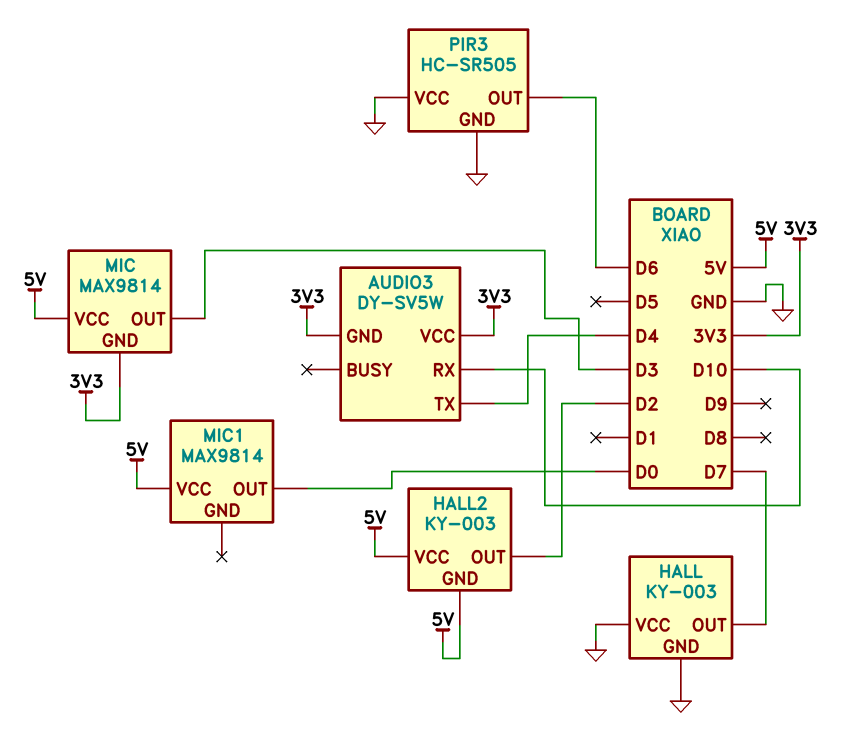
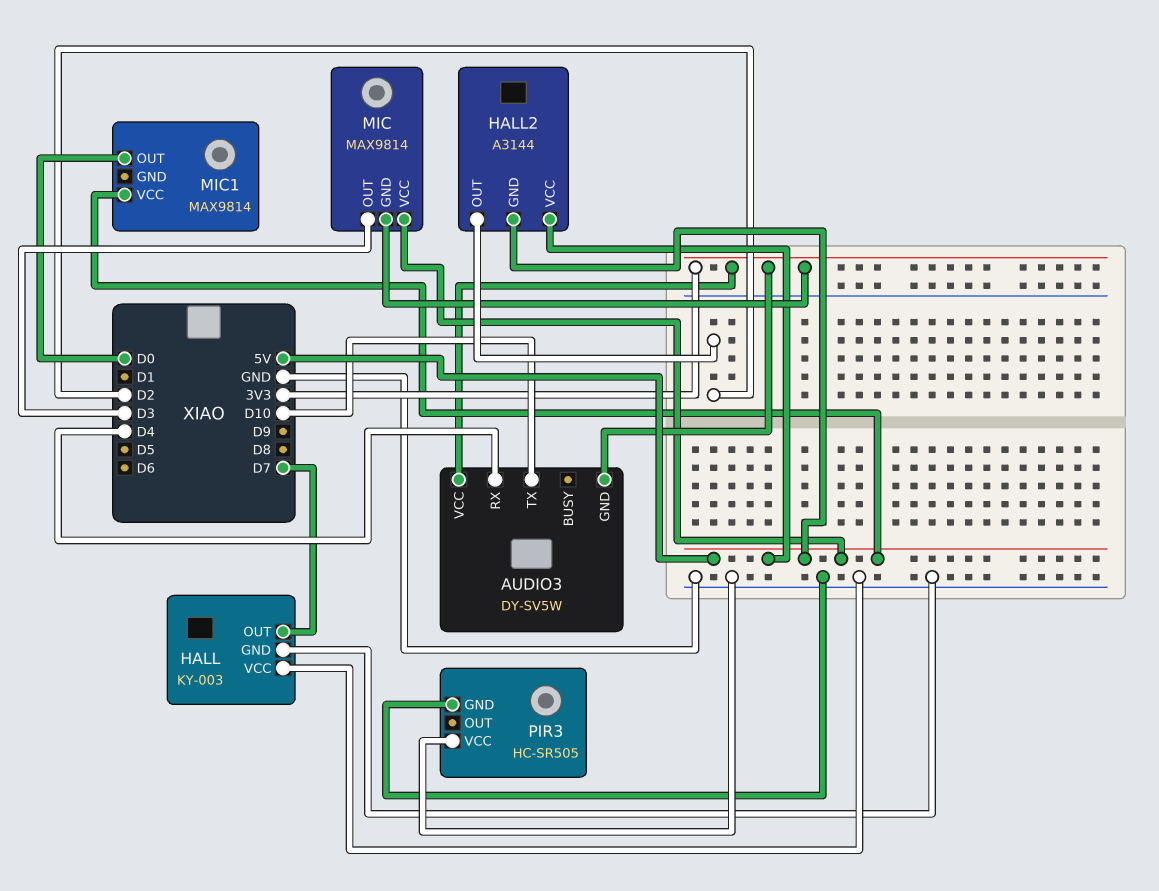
AUDIO3 pin RX: D10 -> D4
AUDIO3 pin TX: D4 -> D10
HALL2: KY-003 -> A3144
PIR3 pin OUT: D6 -> none

